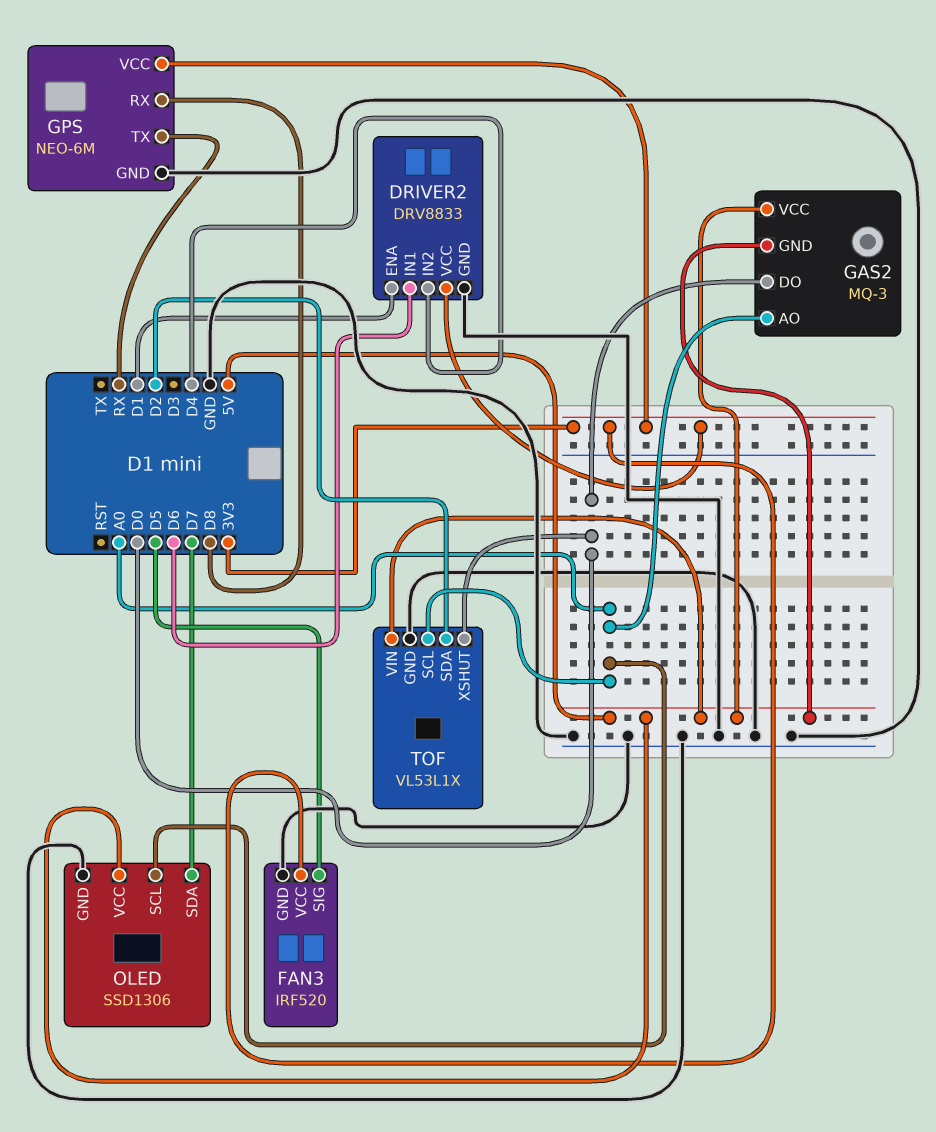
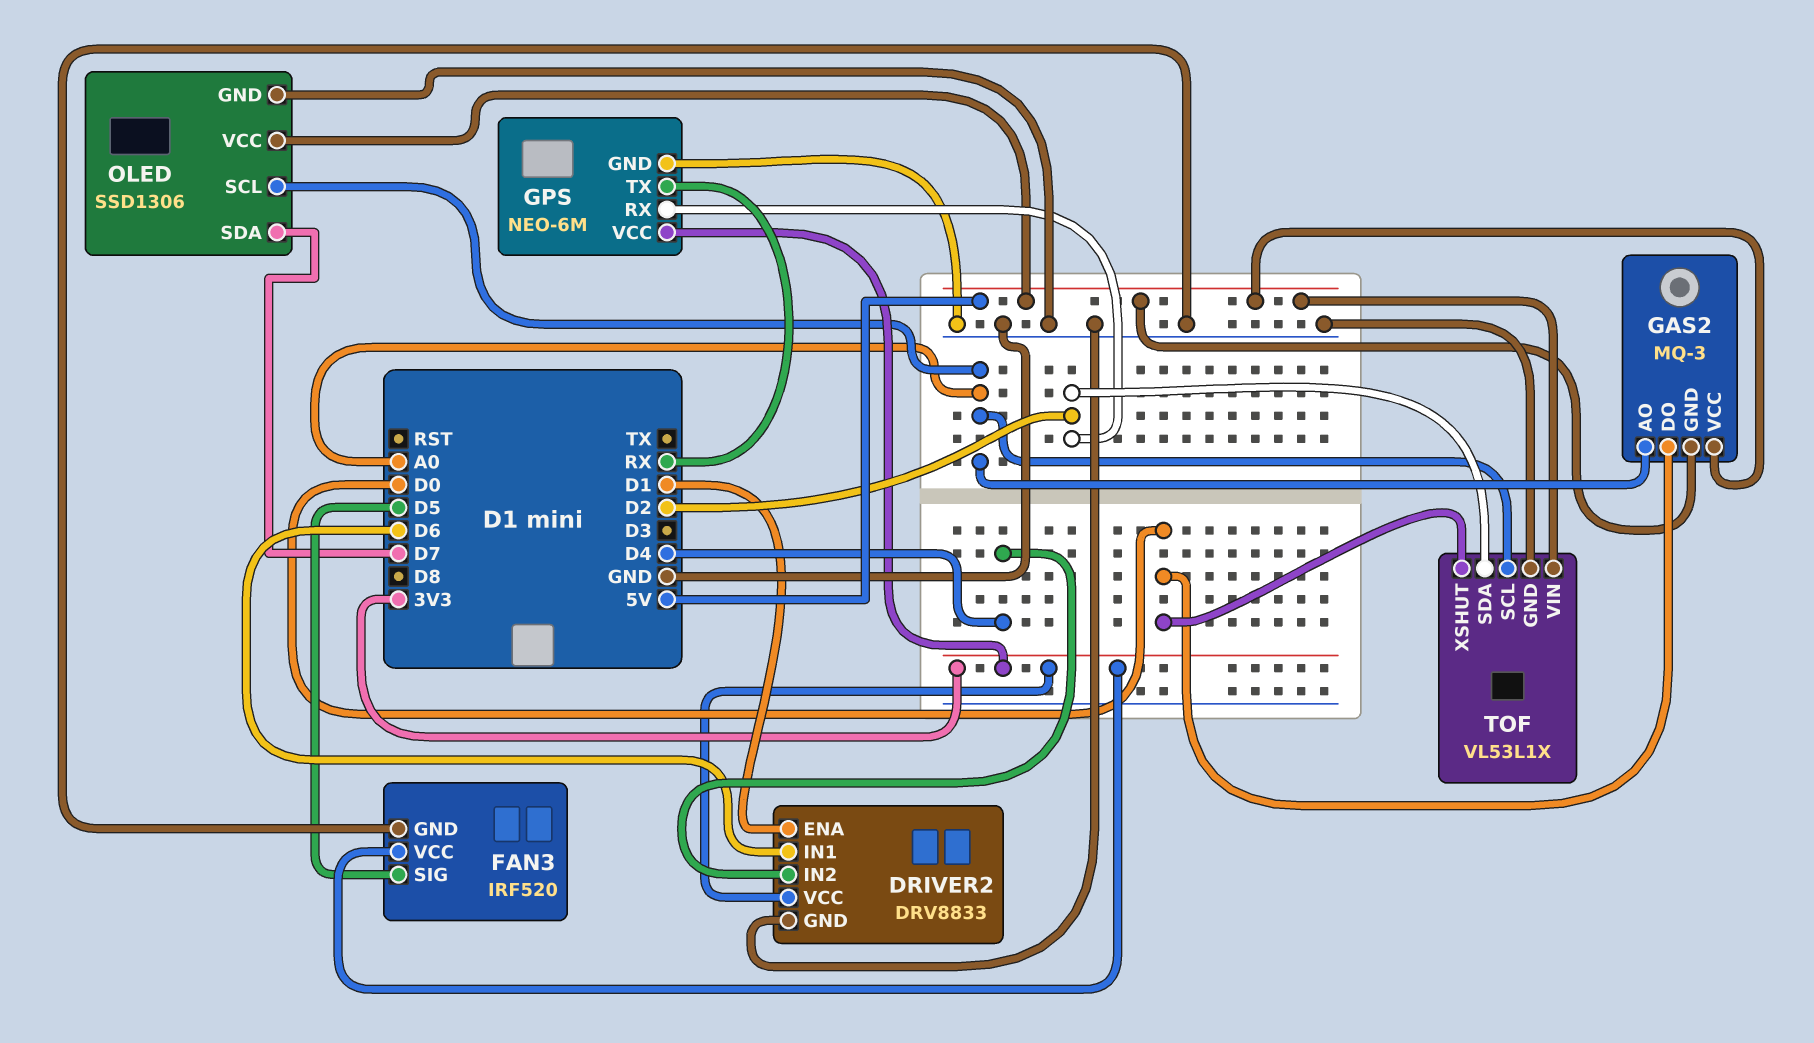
GPS pin RX: D8 -> D2

